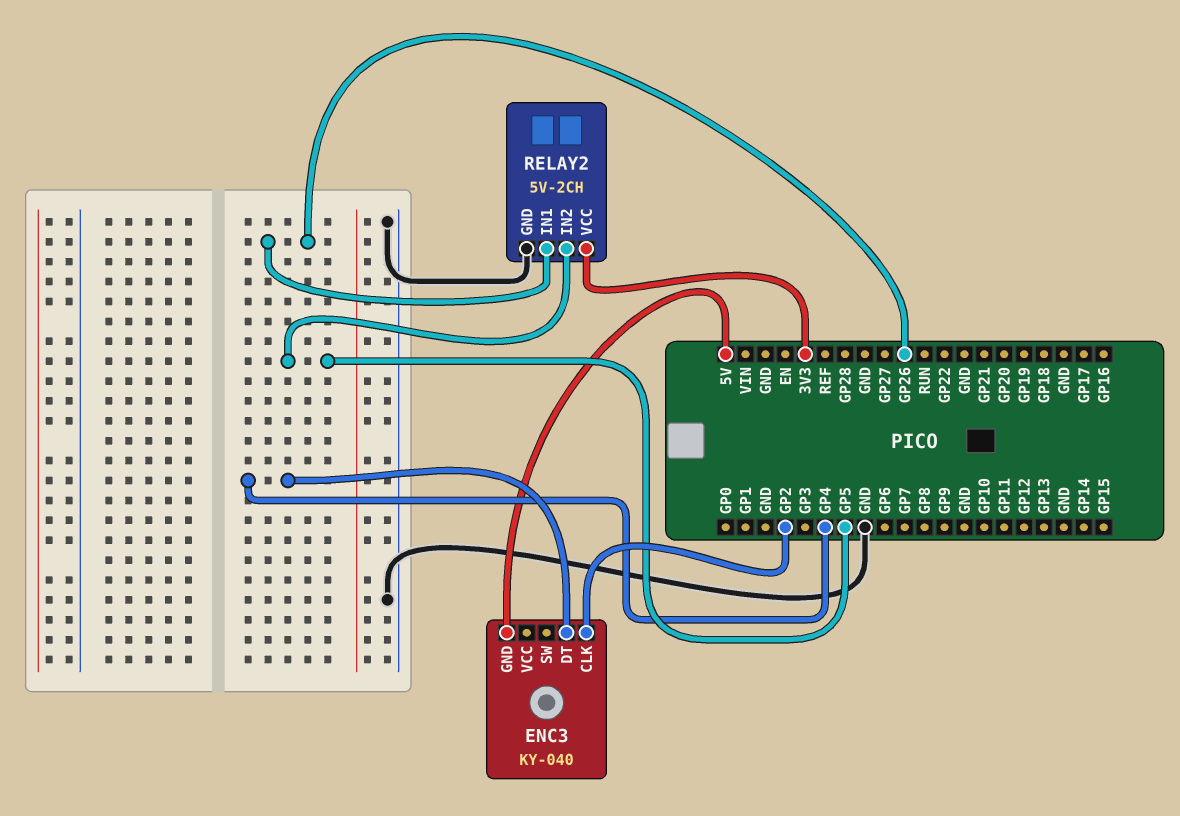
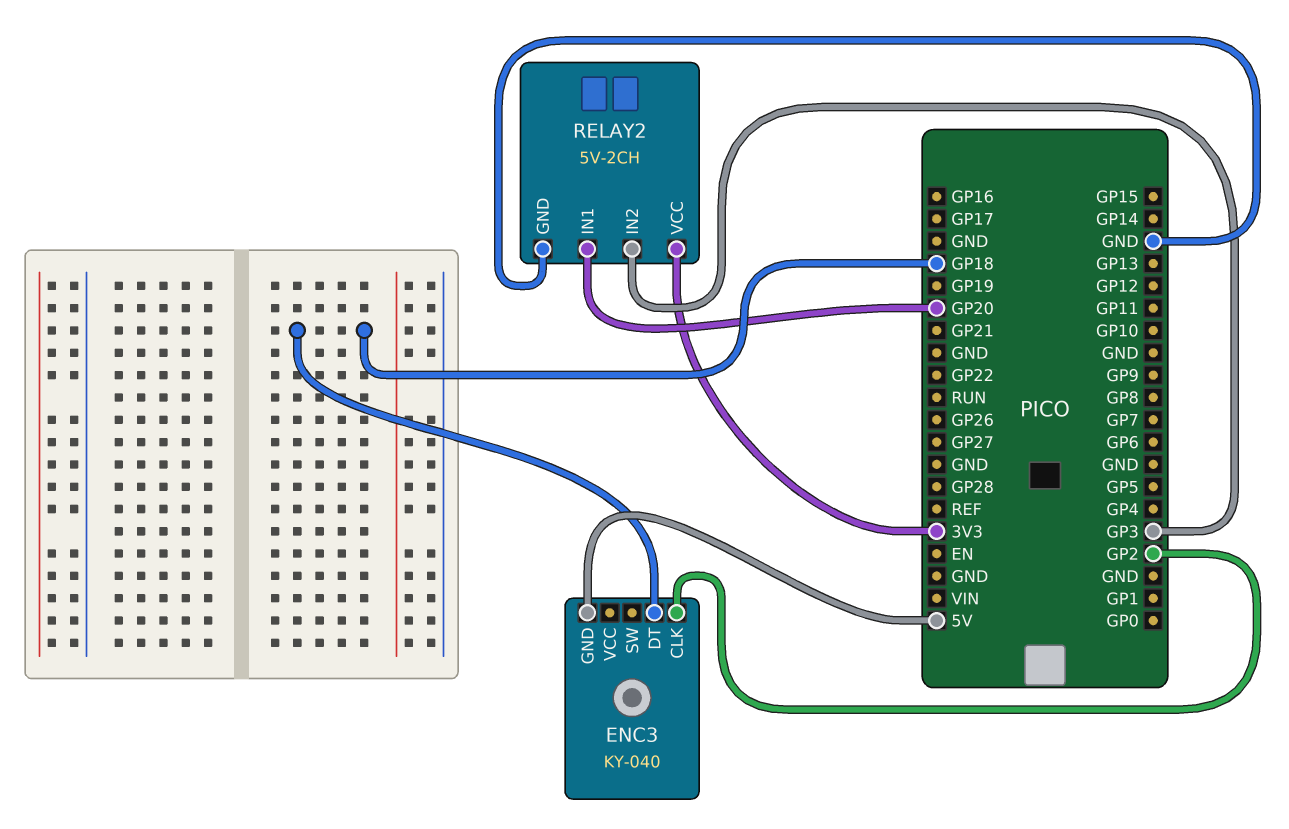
ENC3 pin DT: GP4 -> GP18
RELAY2 pin IN1: GP26 -> GP20
RELAY2 pin IN2: GP5 -> GP3

